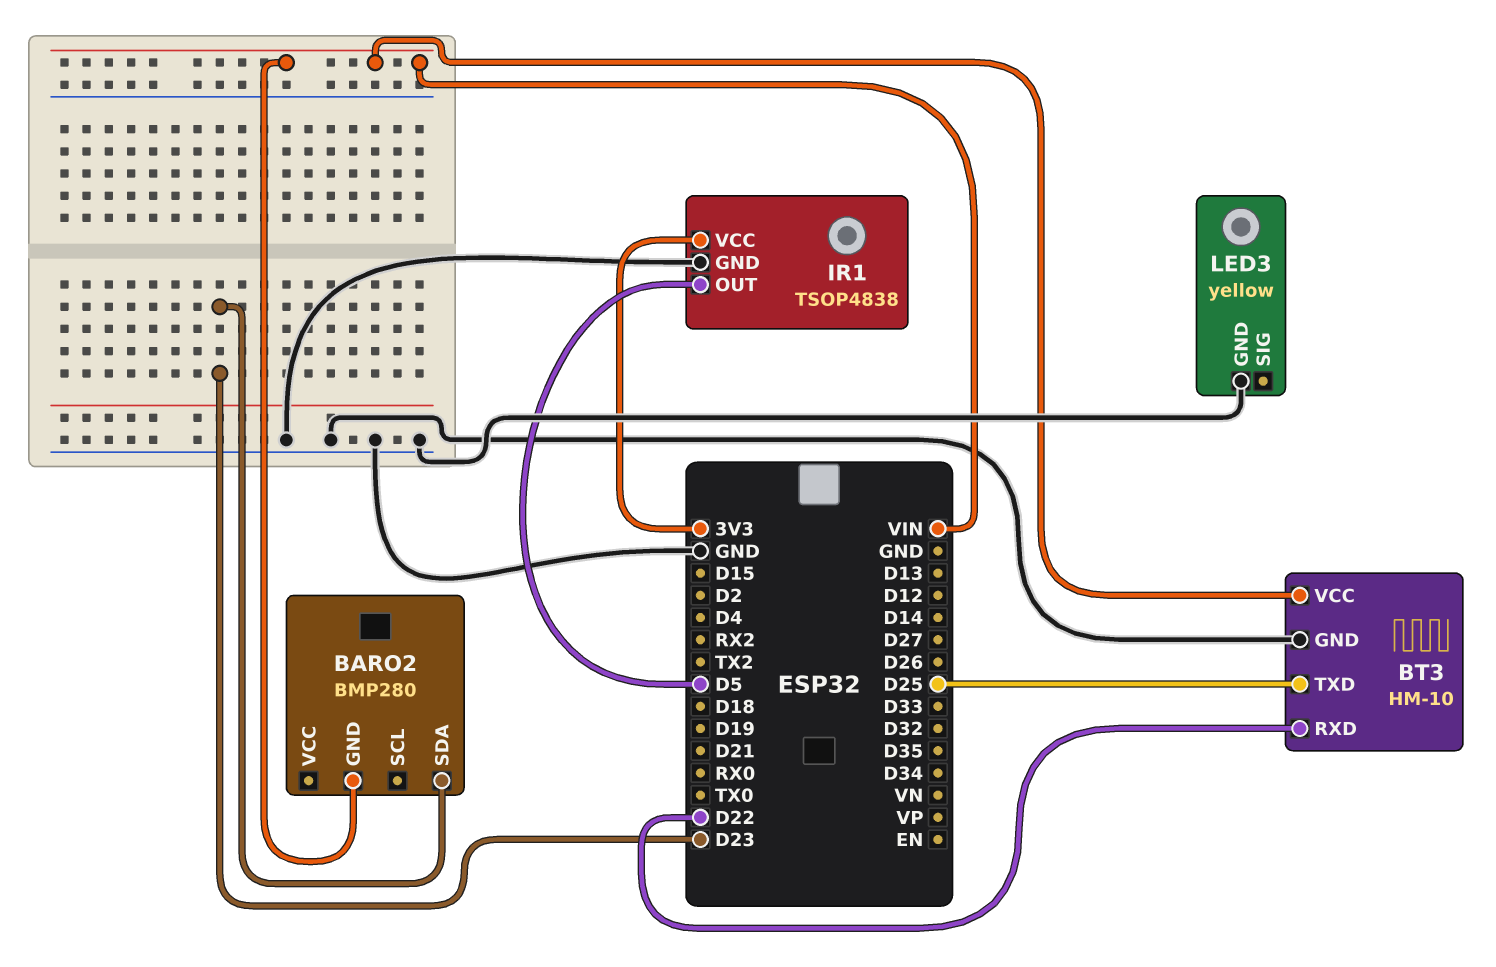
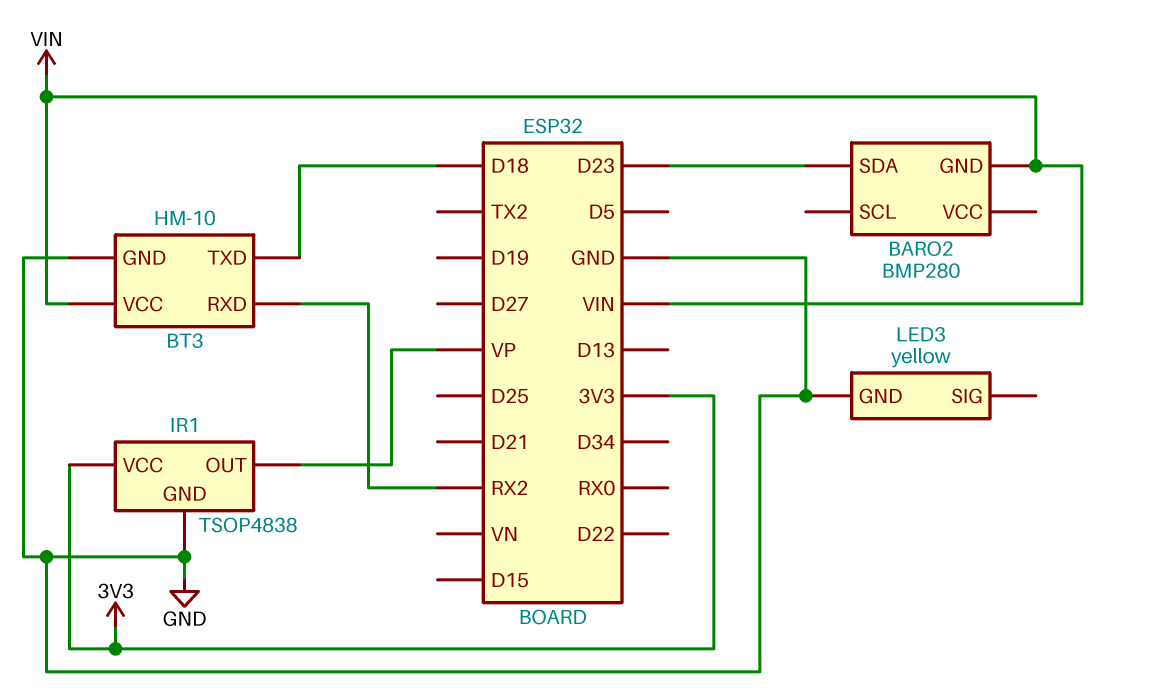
BT3 pin RXD: D22 -> RX2
BT3 pin TXD: D25 -> D18
IR1 pin OUT: D5 -> VP

